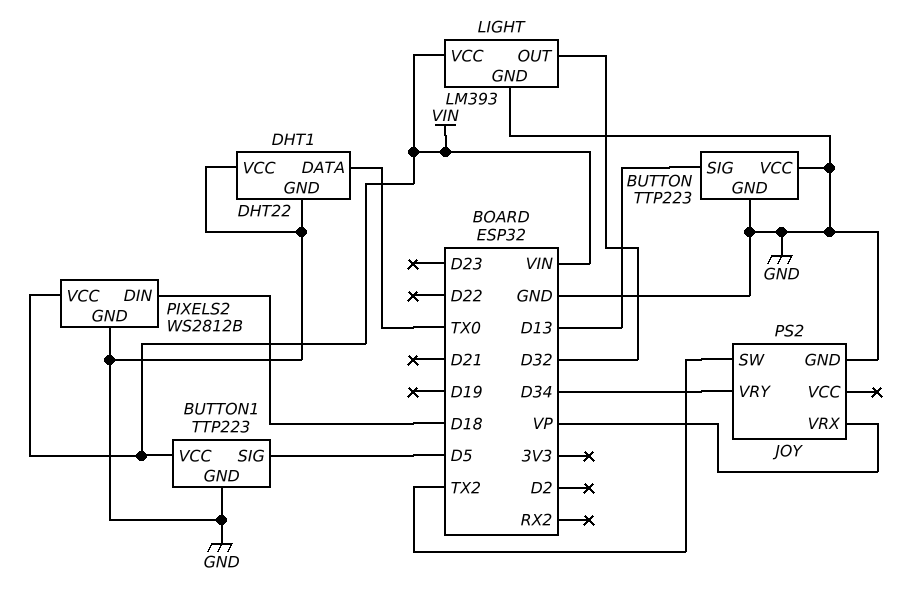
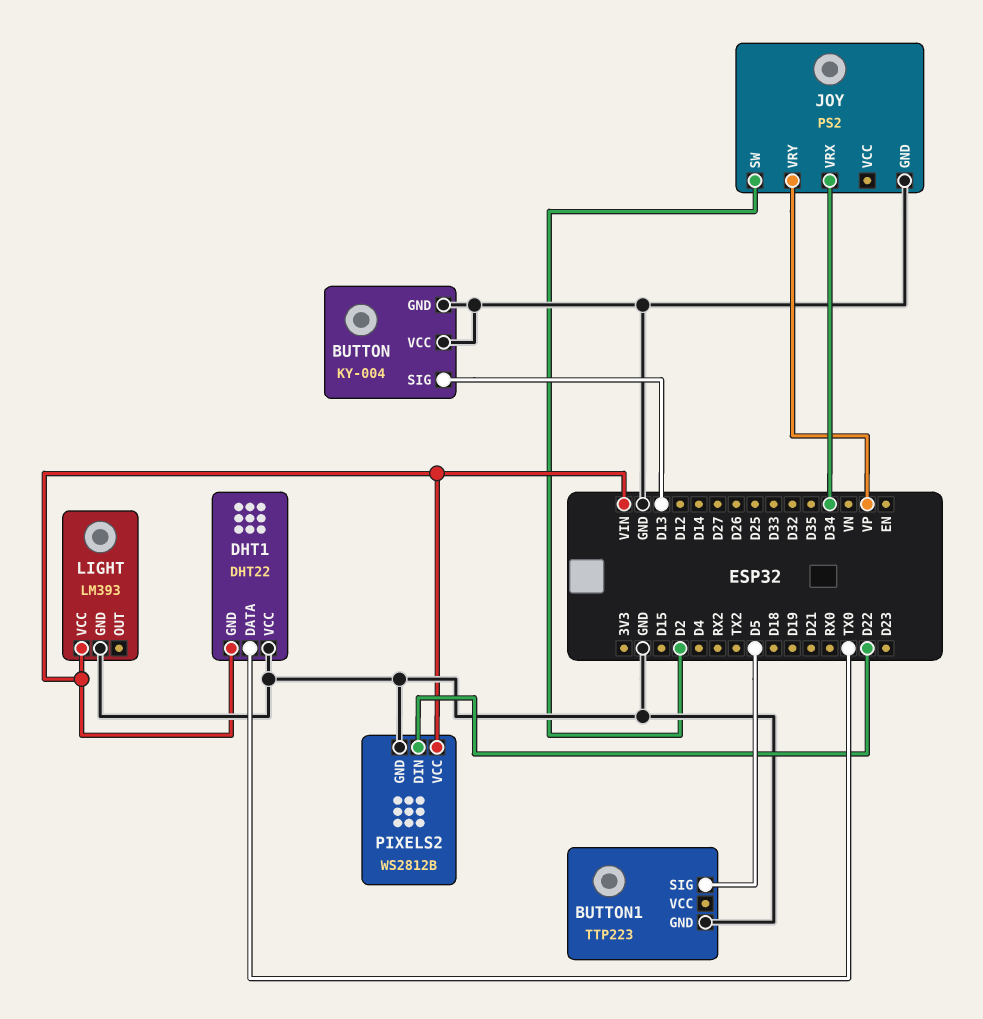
BUTTON: TTP223 -> KY-004
BUTTON1 pin VCC: VIN -> none
DHT1 pin GND: GND -> VIN
JOY pin SW: TX2 -> D2
JOY pin VRX: VP -> D34
JOY pin VRY: D34 -> VP
LIGHT pin OUT: D32 -> none
PIXELS2 pin DIN: D18 -> D22

